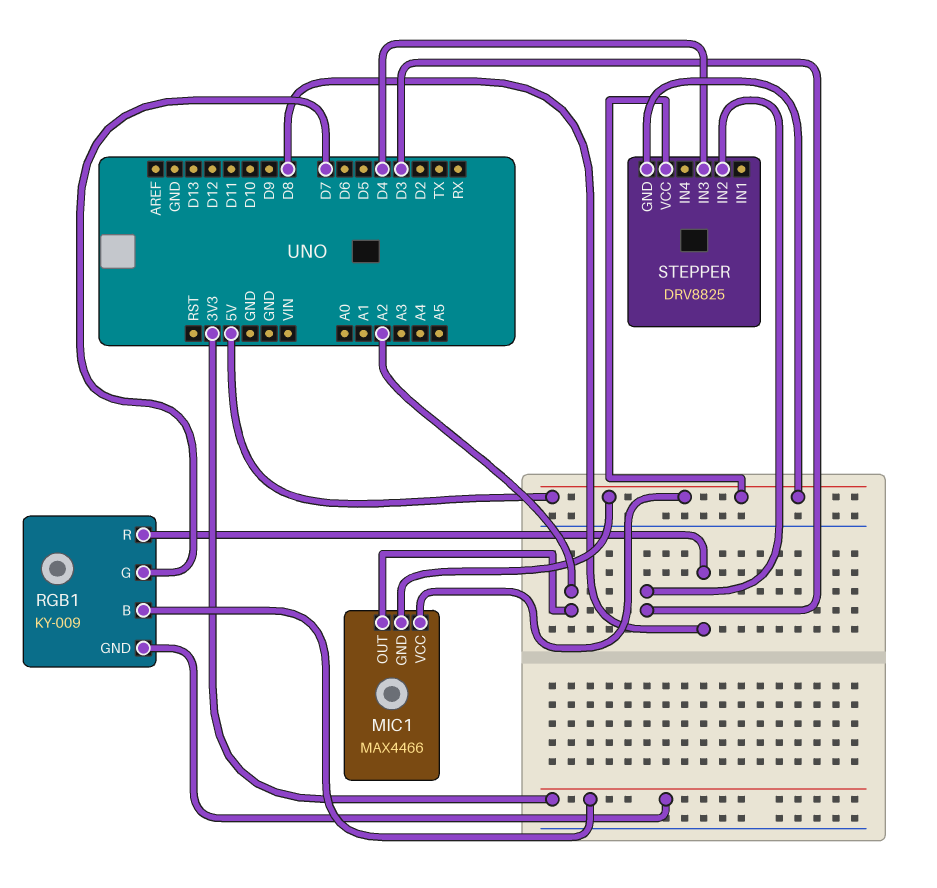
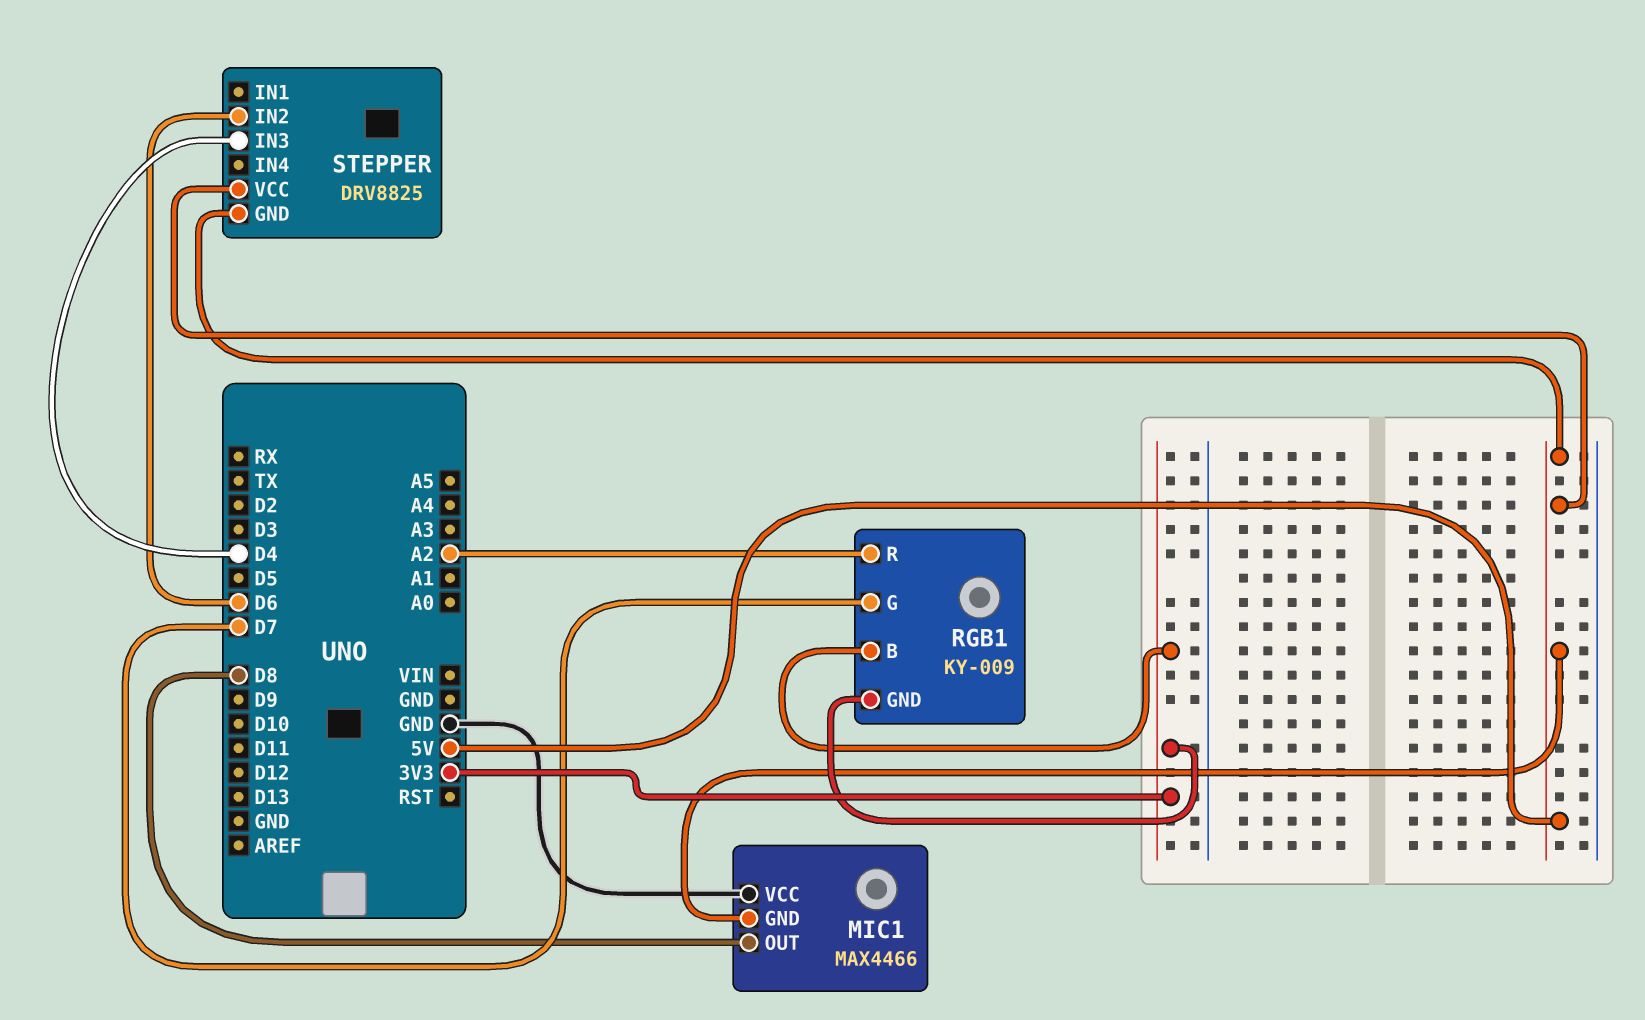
MIC1 pin OUT: A2 -> D8
MIC1 pin VCC: 5V -> GND
RGB1 pin R: D8 -> A2
STEPPER pin IN2: D3 -> D6

